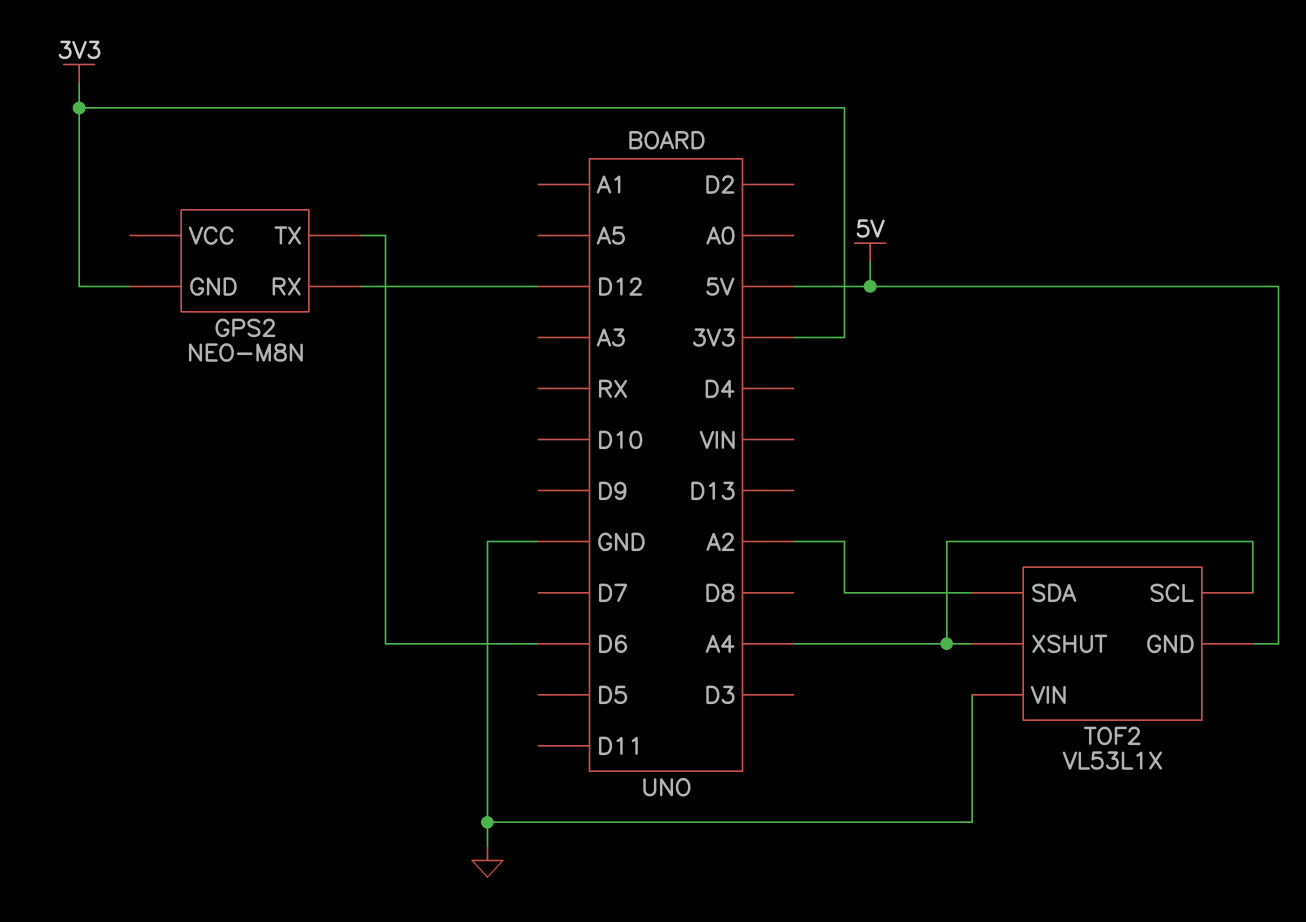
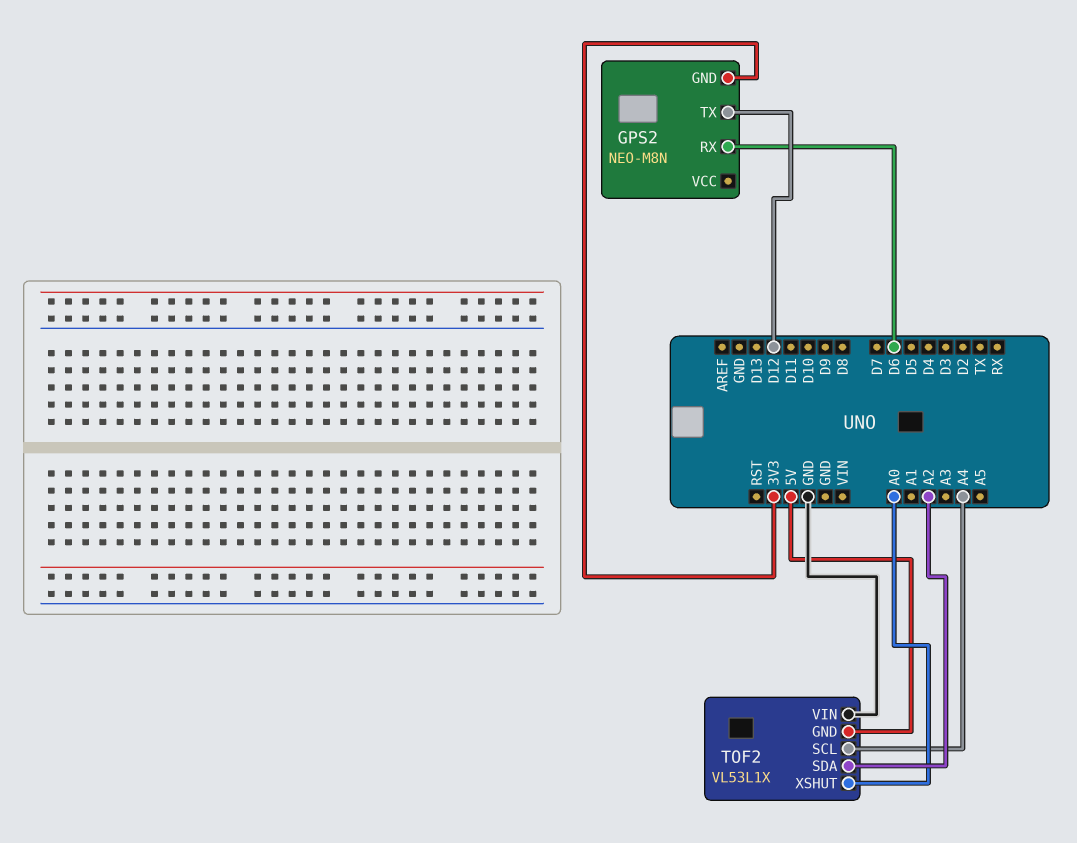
GPS2 pin RX: D12 -> D6
GPS2 pin TX: D6 -> D12
TOF2 pin XSHUT: A4 -> A0

